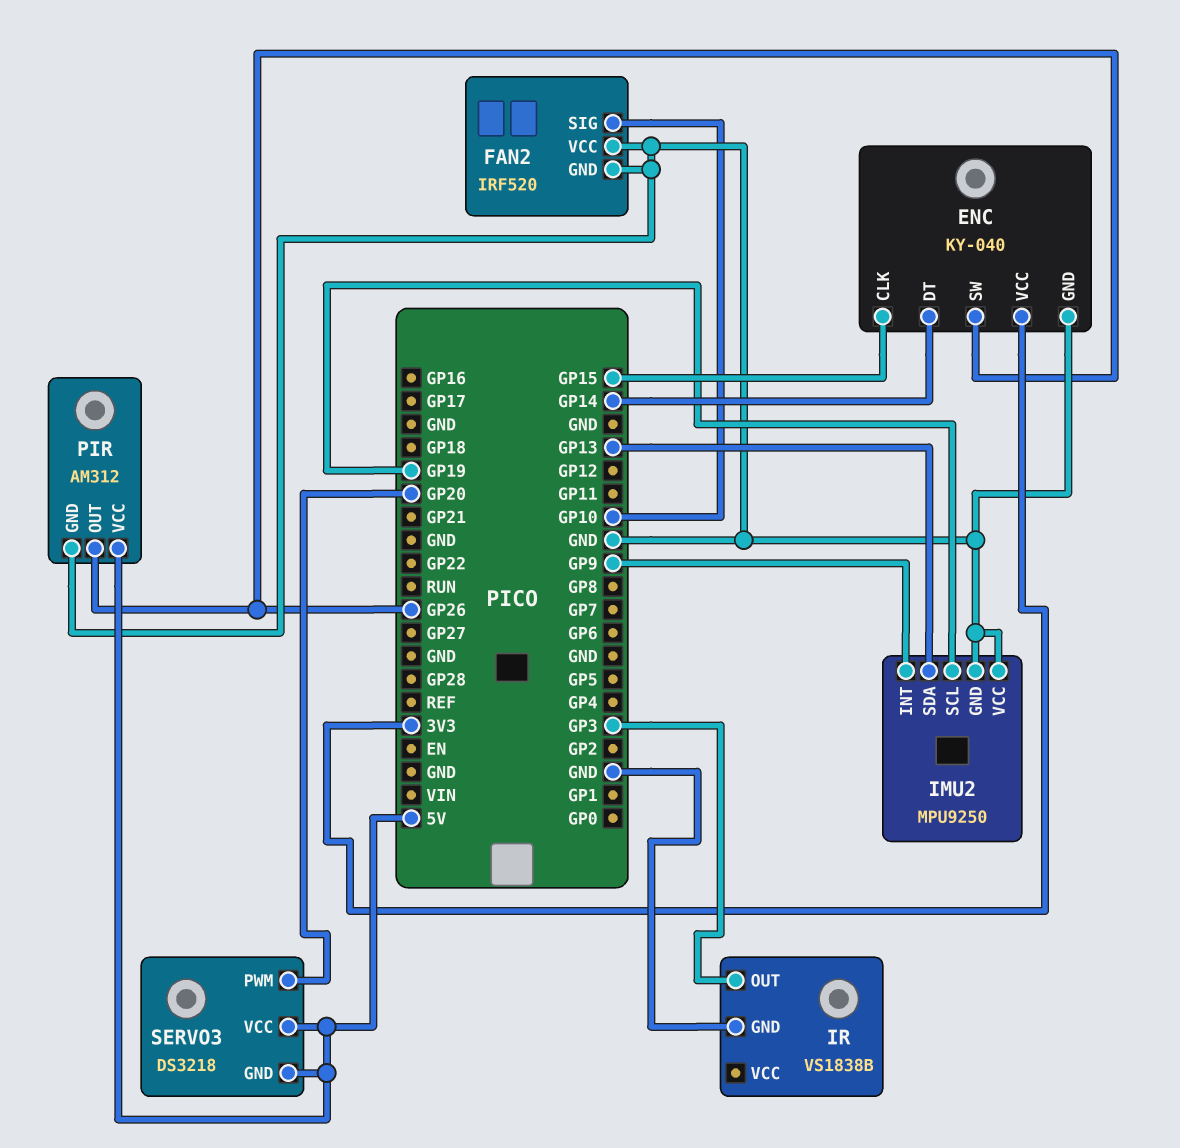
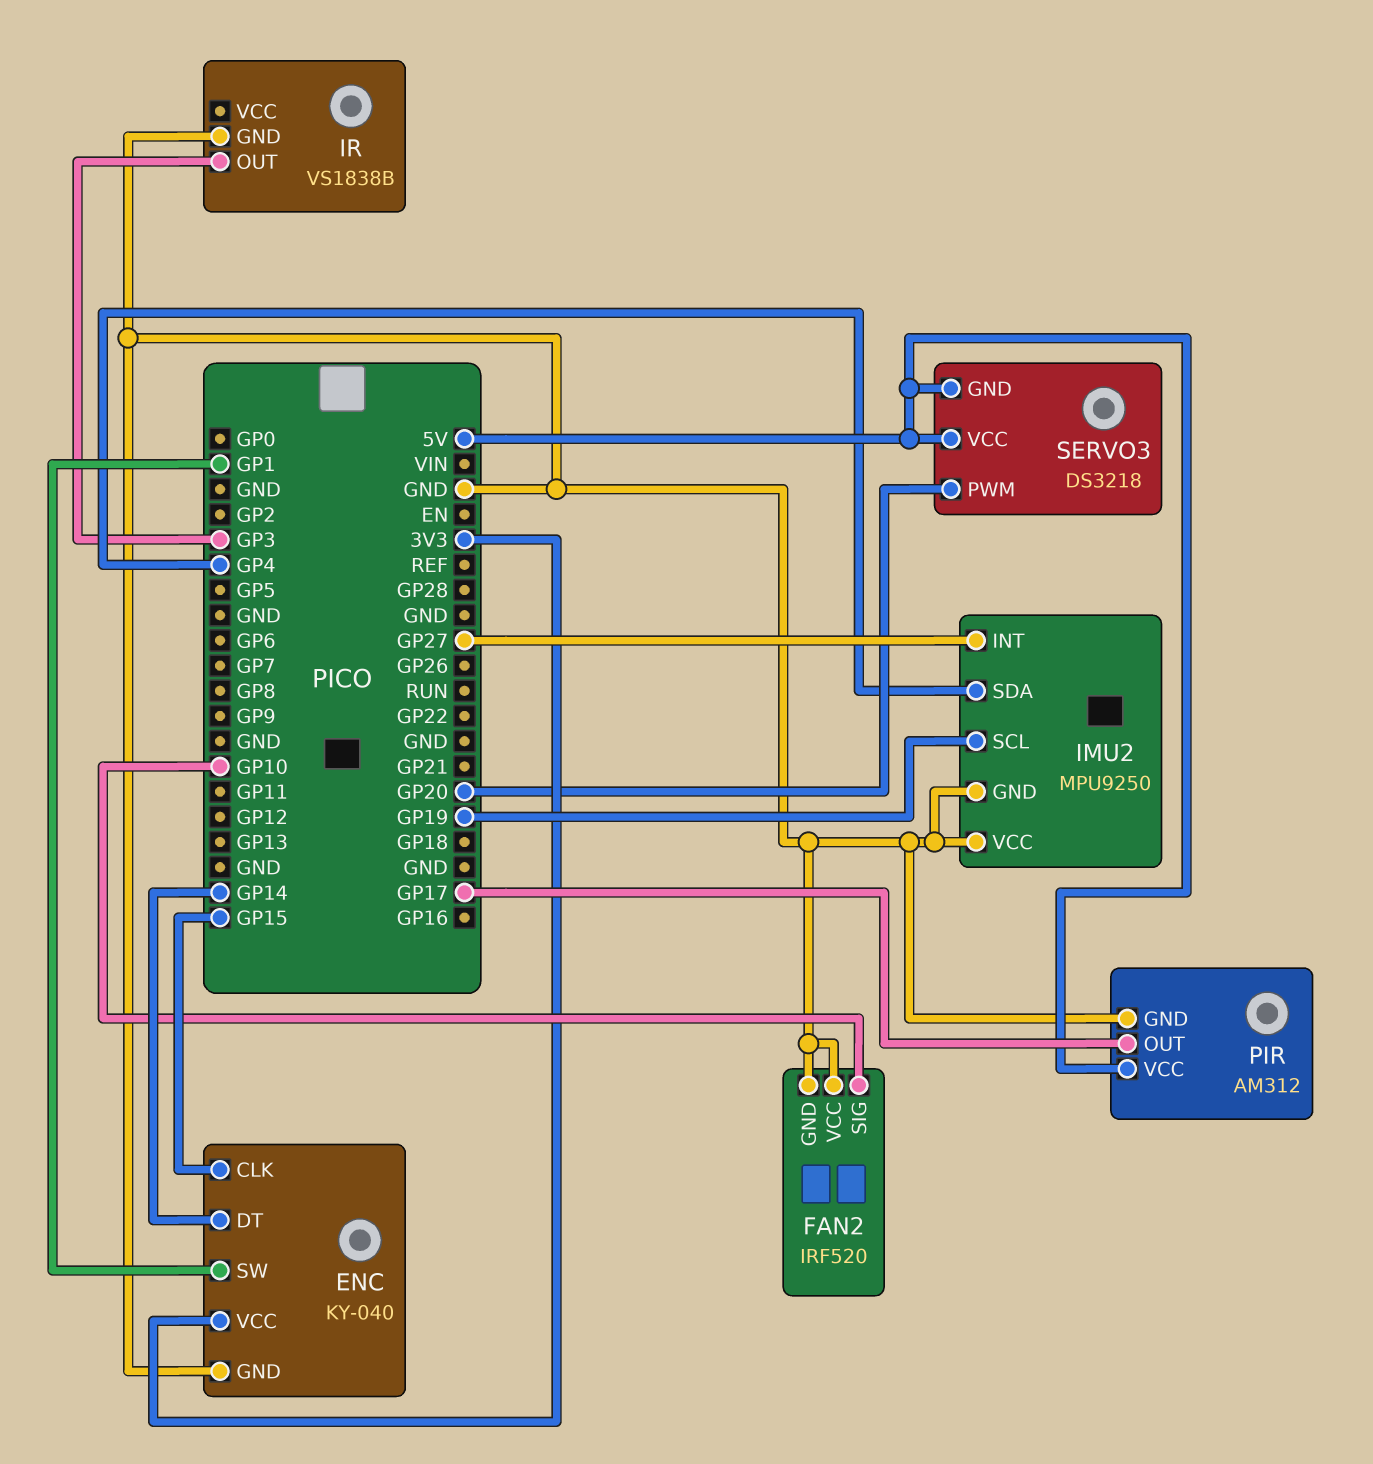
ENC pin SW: GP26 -> GP1
IMU2 pin INT: GP9 -> GP27
IMU2 pin SDA: GP13 -> GP4
PIR pin OUT: GP26 -> GP17

